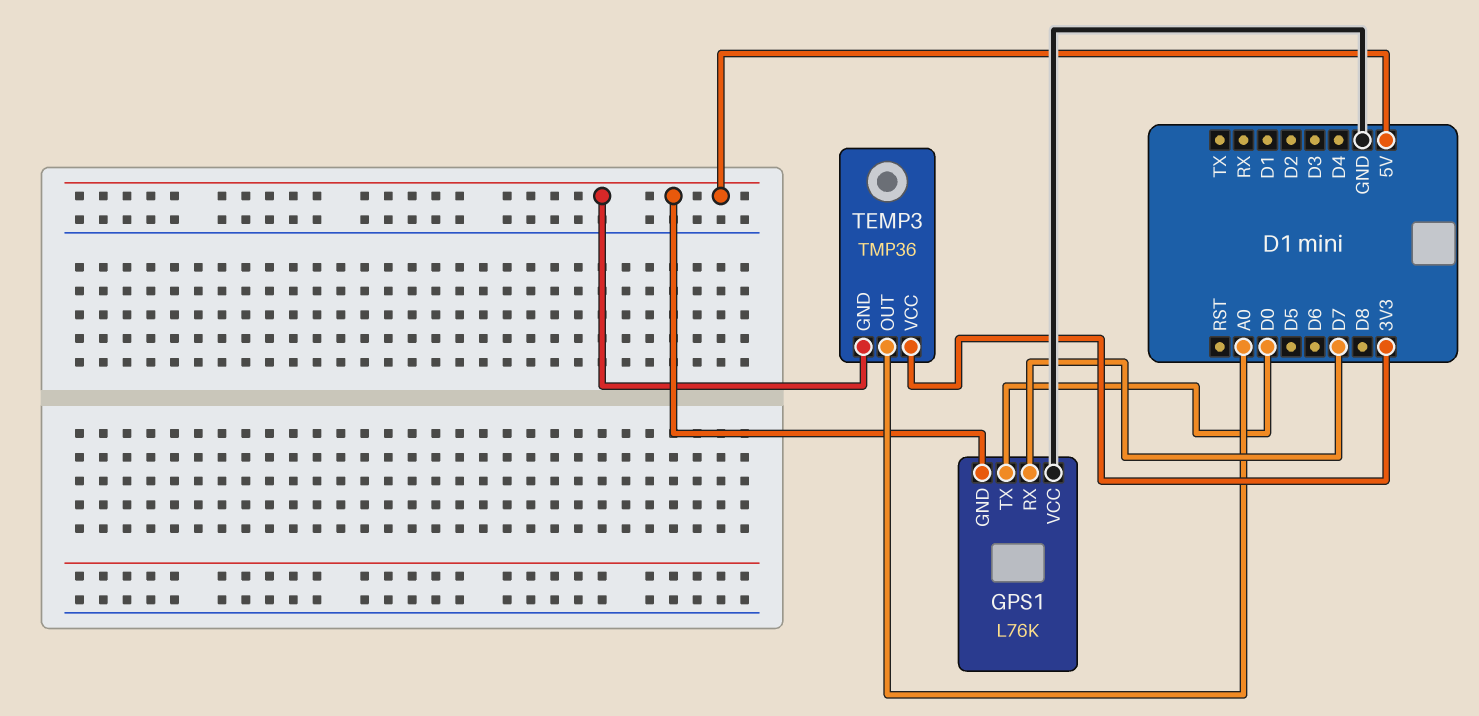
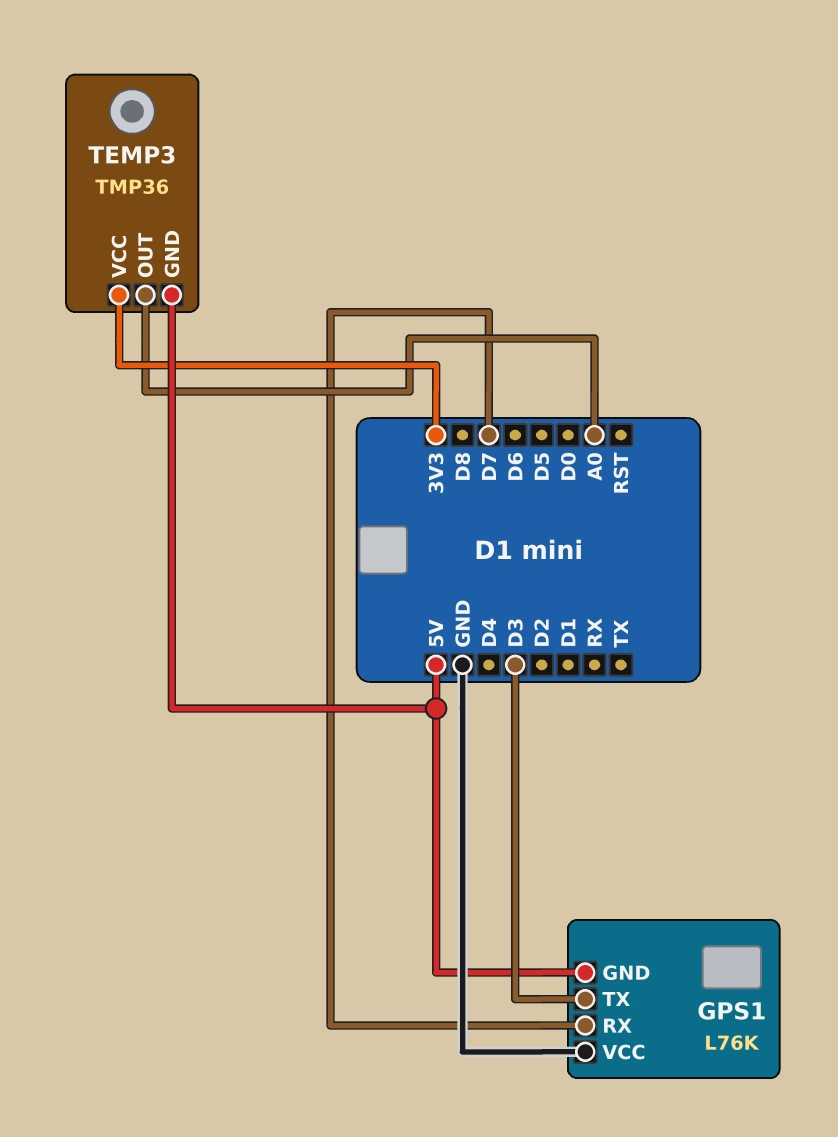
GPS1 pin TX: D0 -> D3

